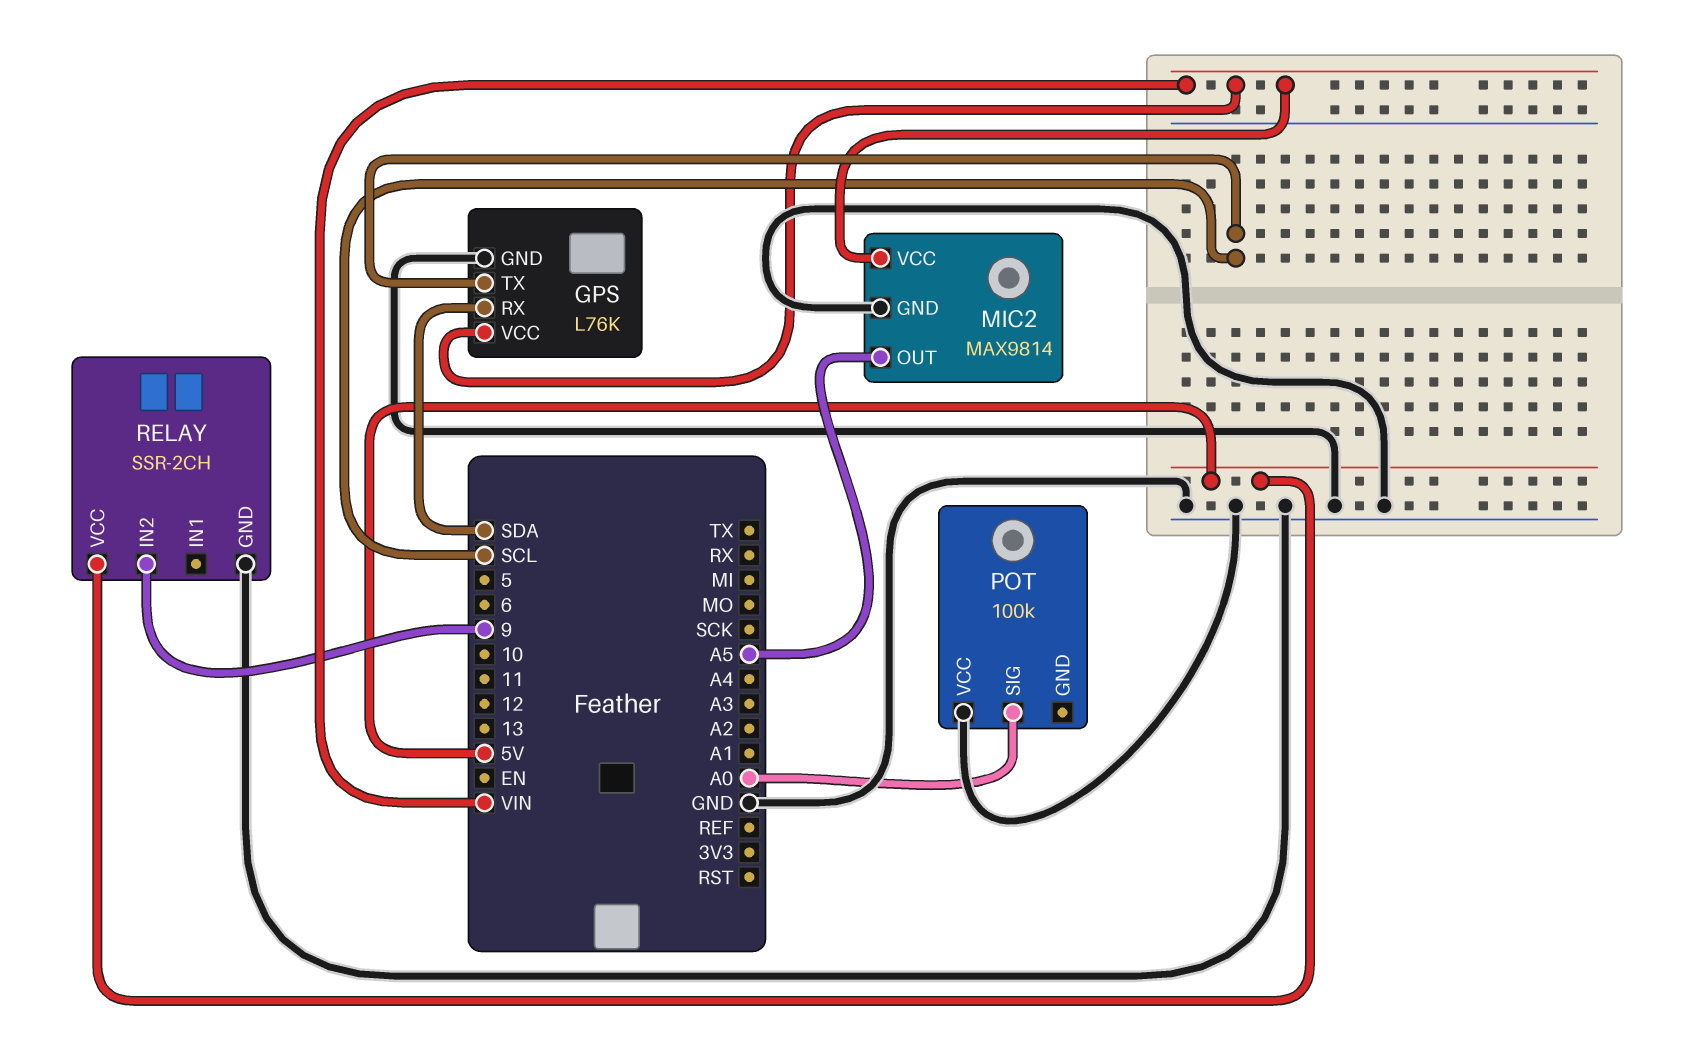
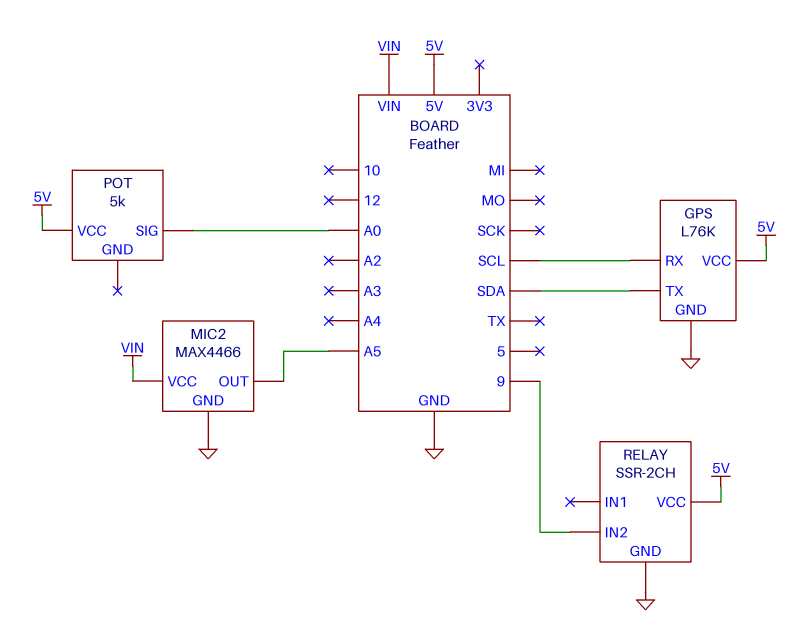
GPS pin RX: SDA -> SCL
GPS pin TX: SCL -> SDA
GPS pin VCC: VIN -> 5V
MIC2: MAX9814 -> MAX4466
POT: 100k -> 5k
POT pin VCC: GND -> 5V

